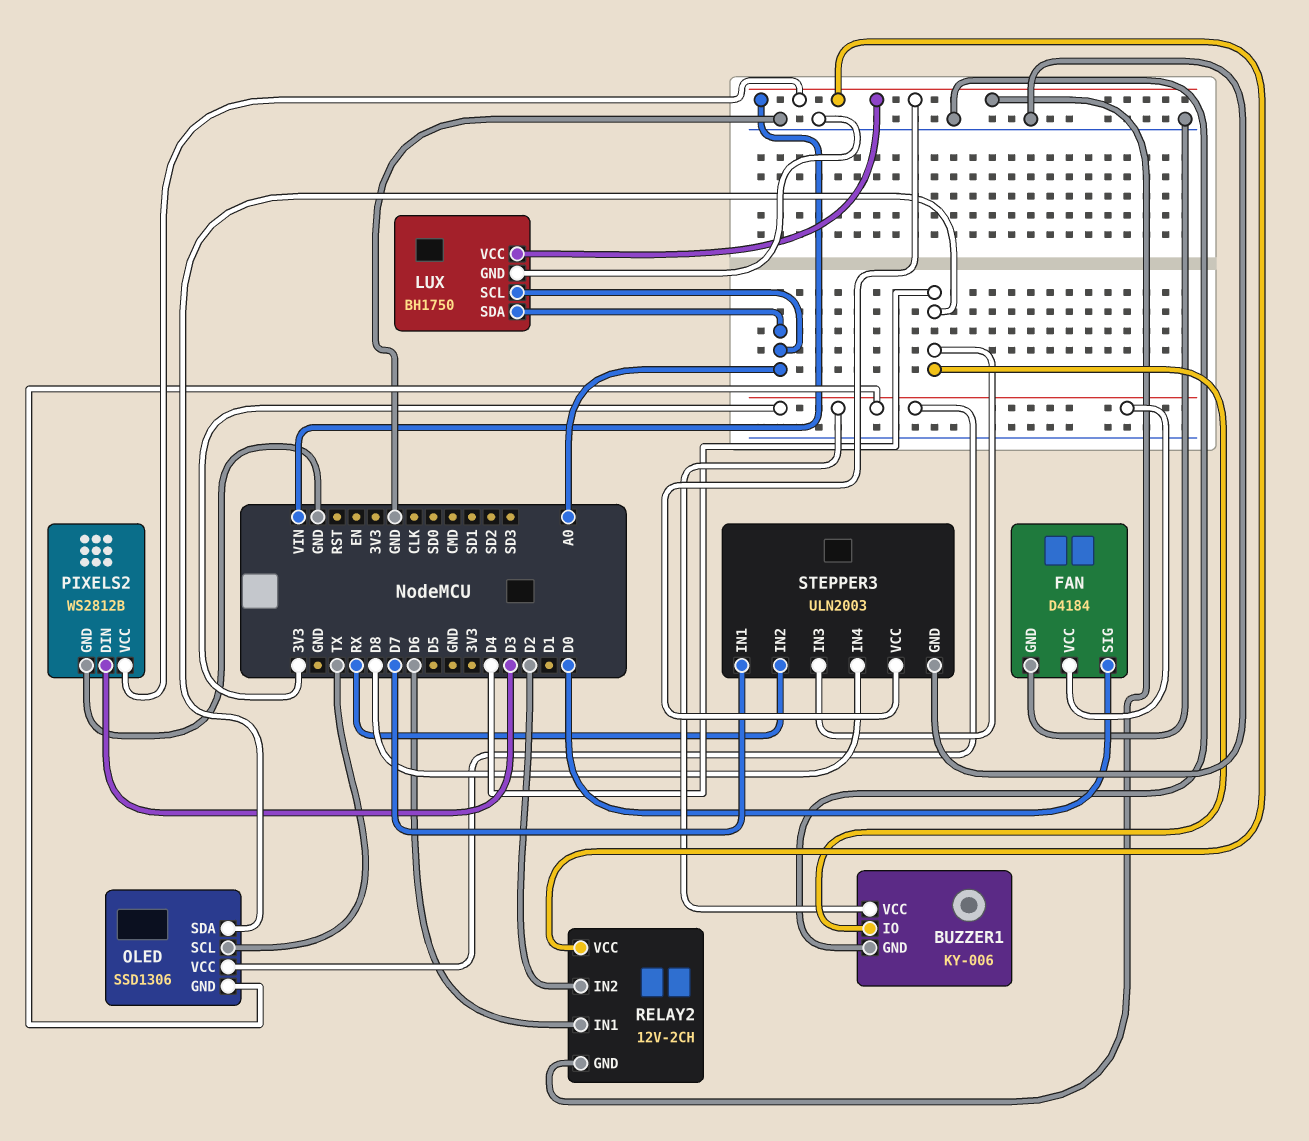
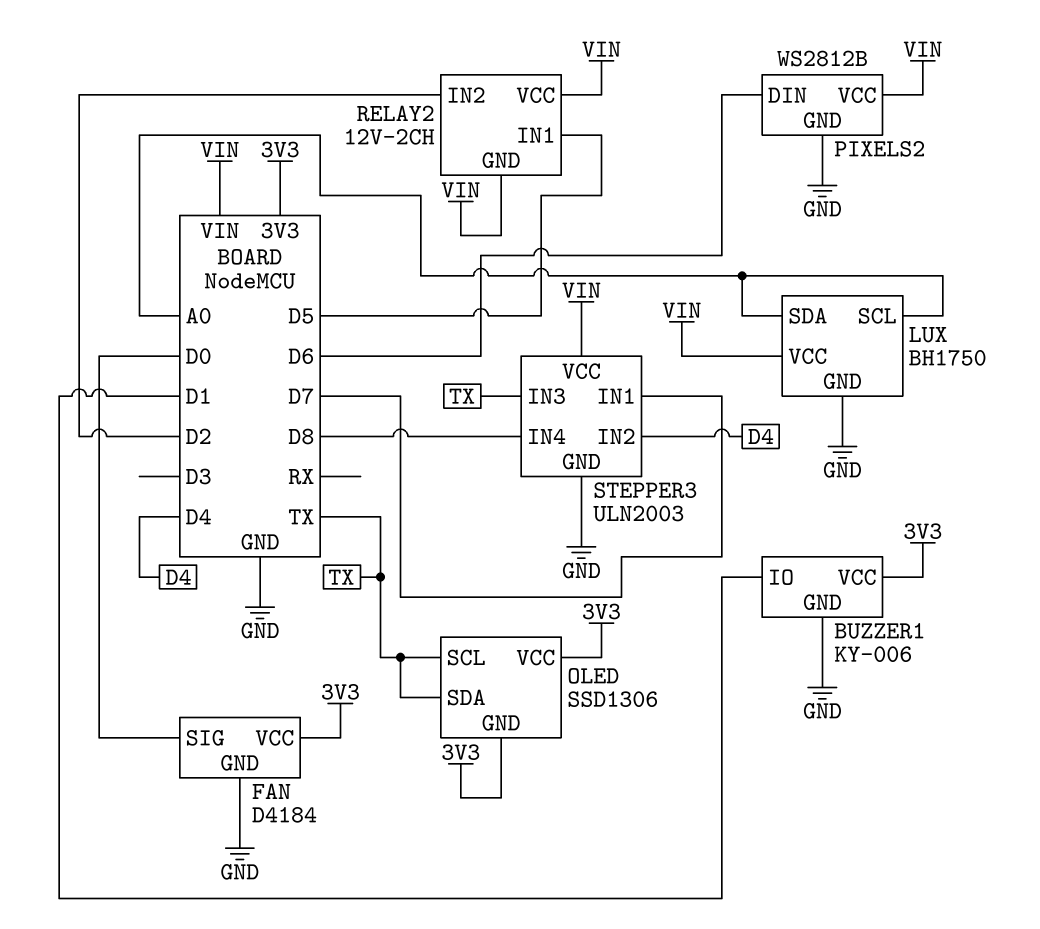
BUZZER1 pin IO: D4 -> D1
OLED pin SDA: D4 -> TX
PIXELS2 pin DIN: D3 -> D6
RELAY2 pin IN1: D6 -> D5
STEPPER3 pin IN2: RX -> D4
STEPPER3 pin IN3: D4 -> TX

